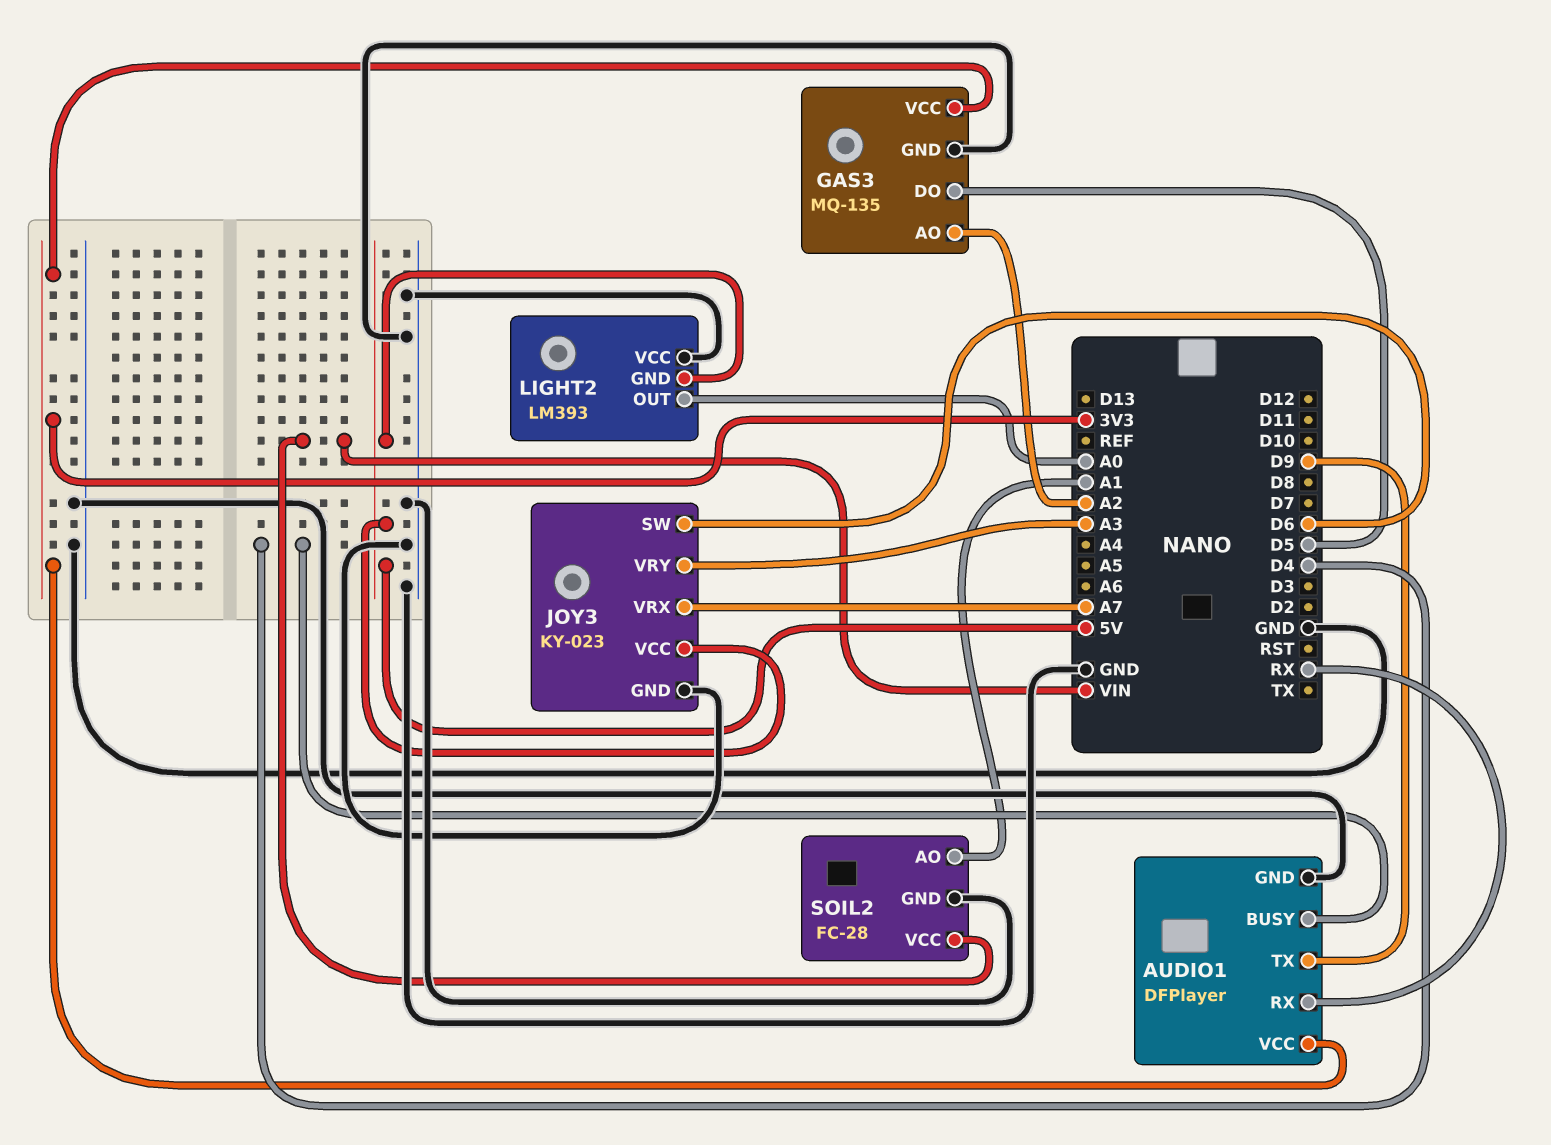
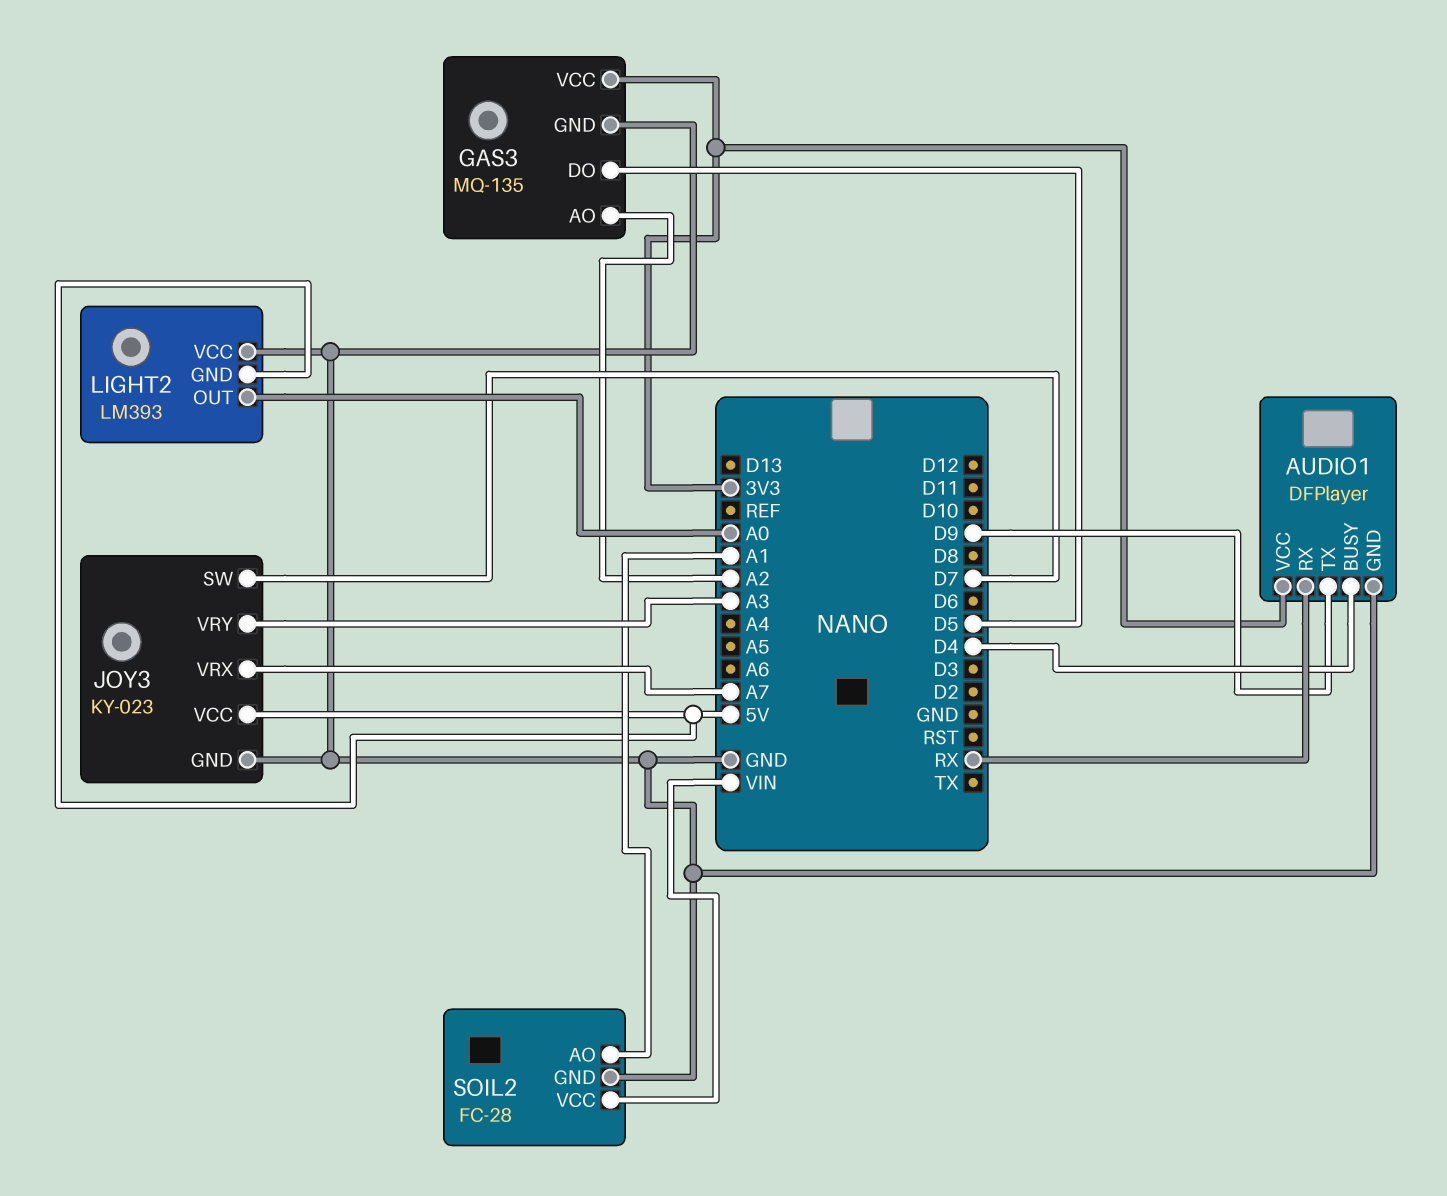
JOY3 pin SW: D6 -> D7

